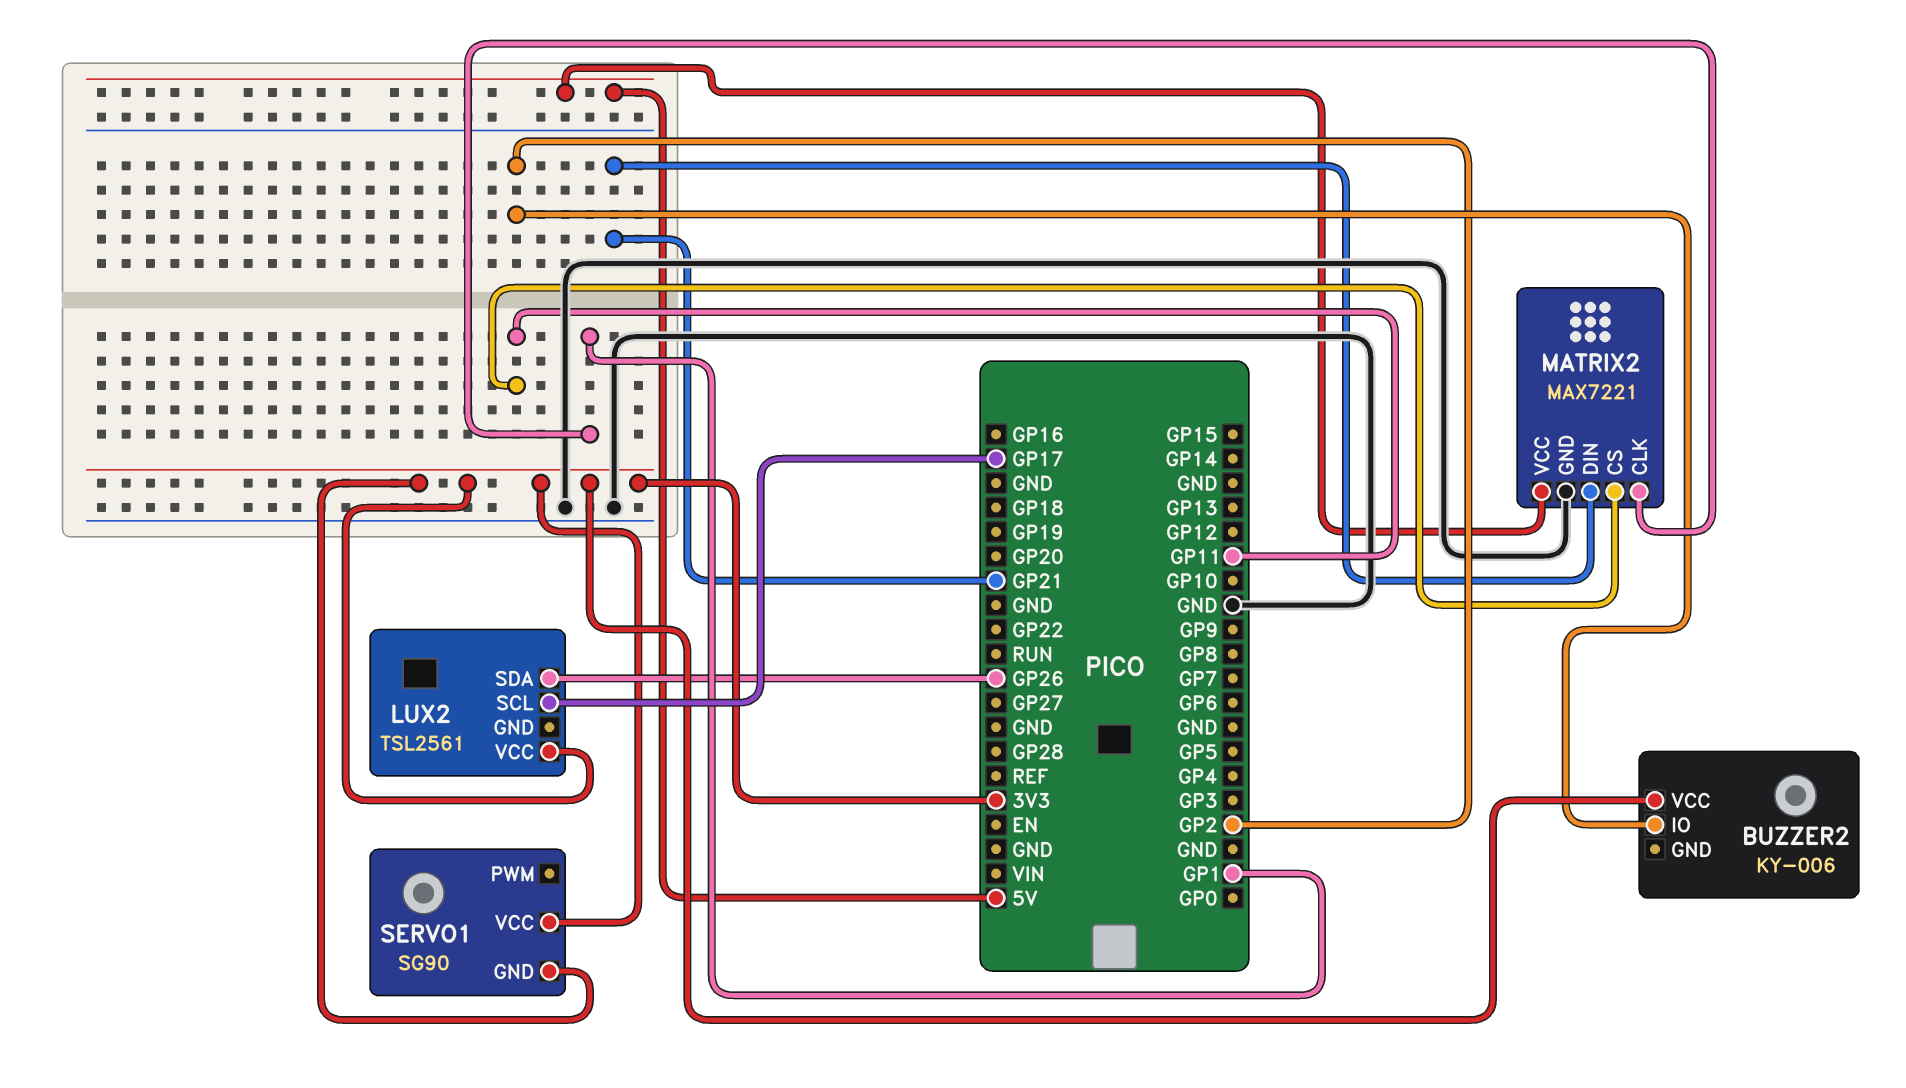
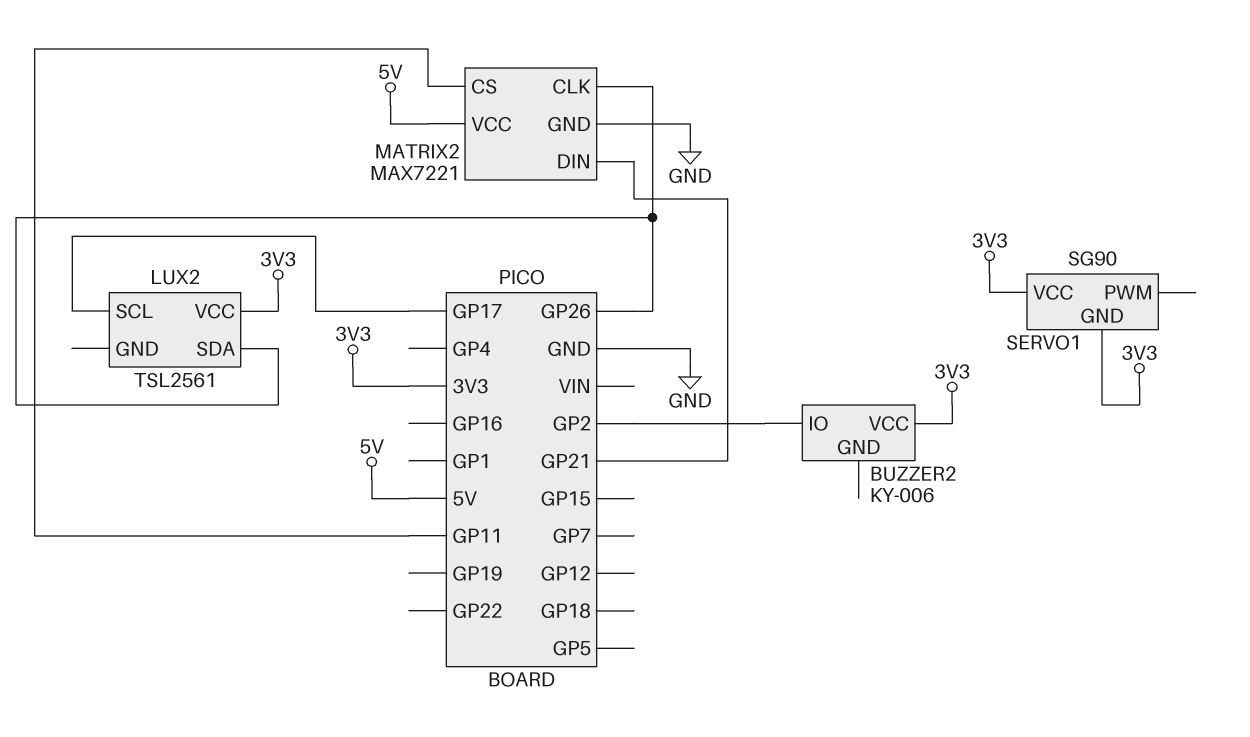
MATRIX2 pin CLK: GP1 -> GP26

